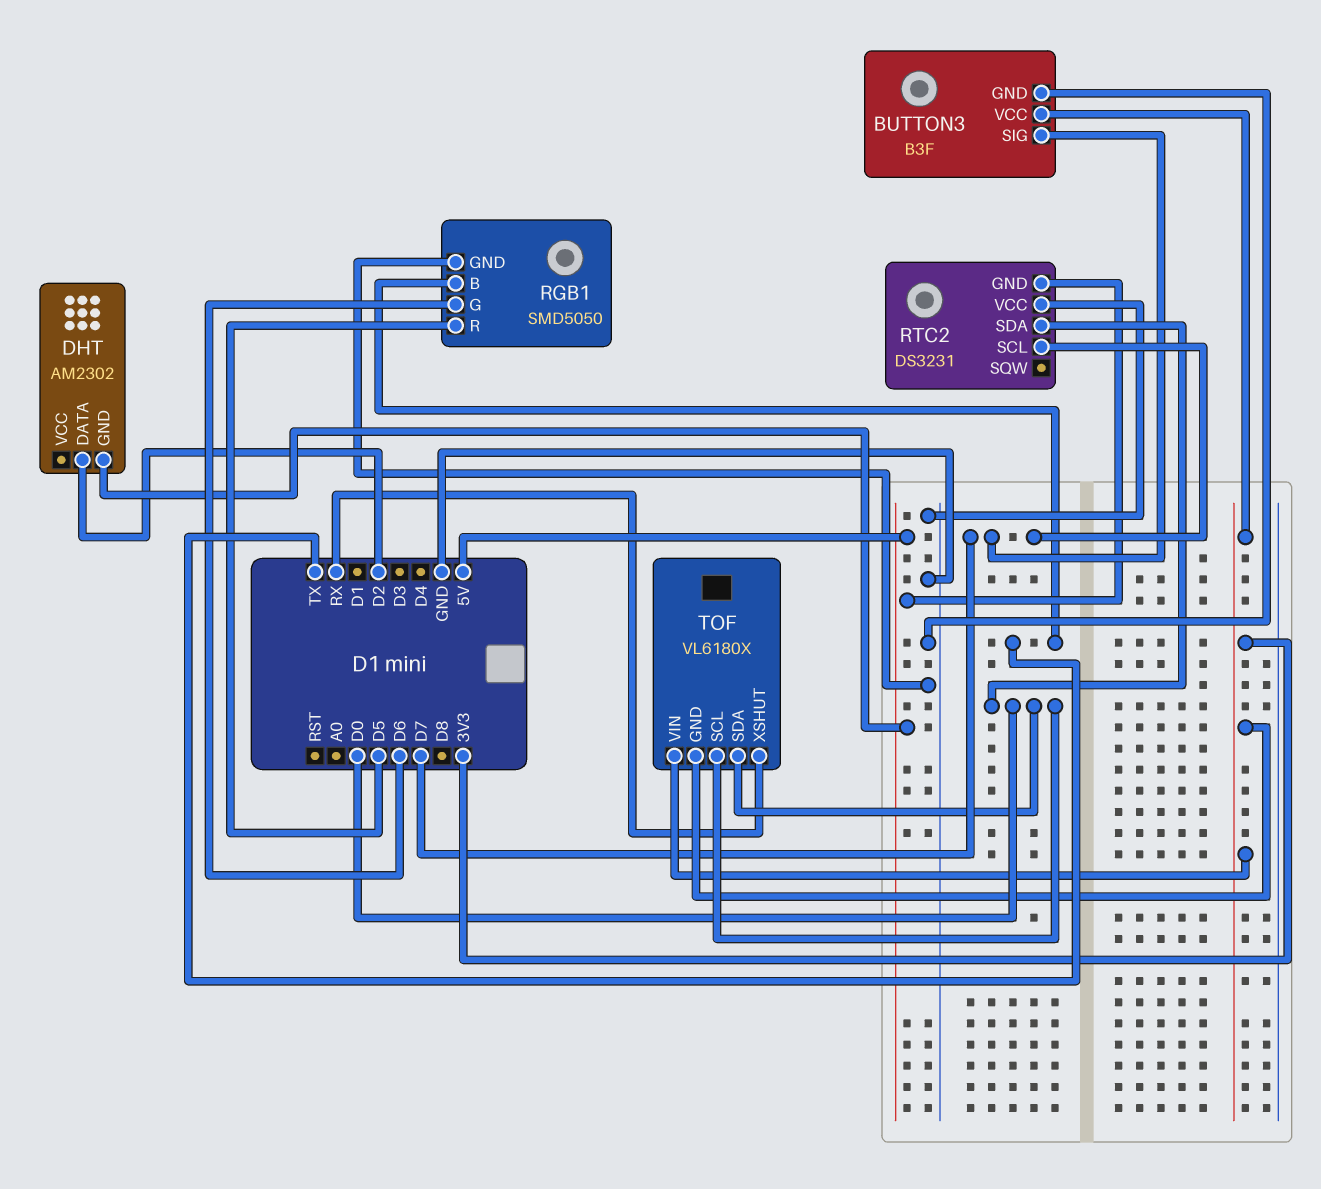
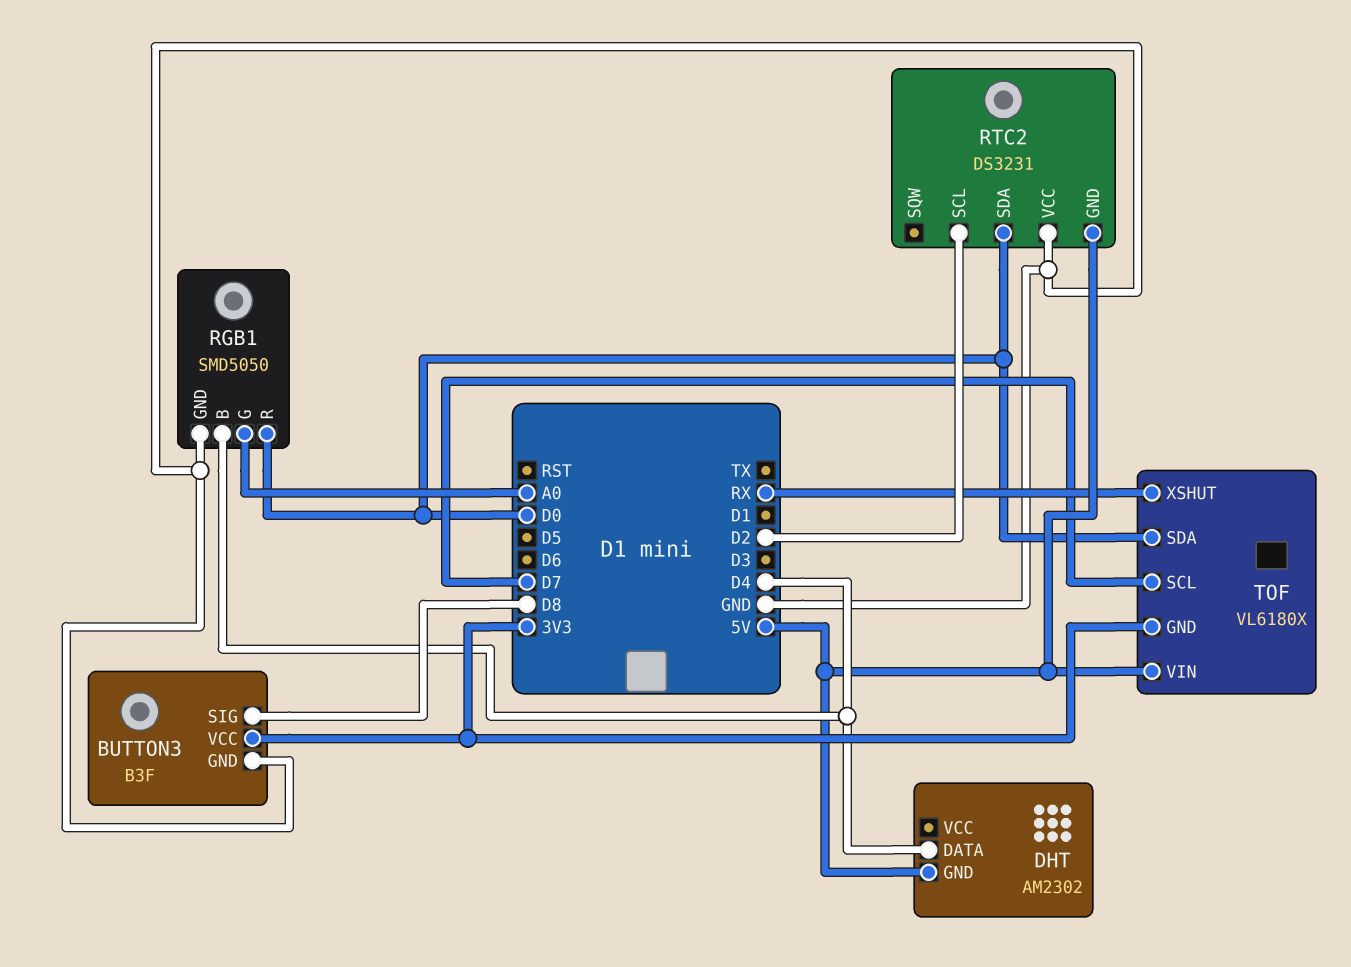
BUTTON3 pin SIG: D7 -> D8
DHT pin DATA: D2 -> D4
RGB1 pin B: TX -> D4
RGB1 pin G: D6 -> A0
RGB1 pin R: D5 -> D0
RTC2 pin SCL: D7 -> D2
TOF pin SCL: D0 -> D7
TOF pin VIN: 3V3 -> 5V

